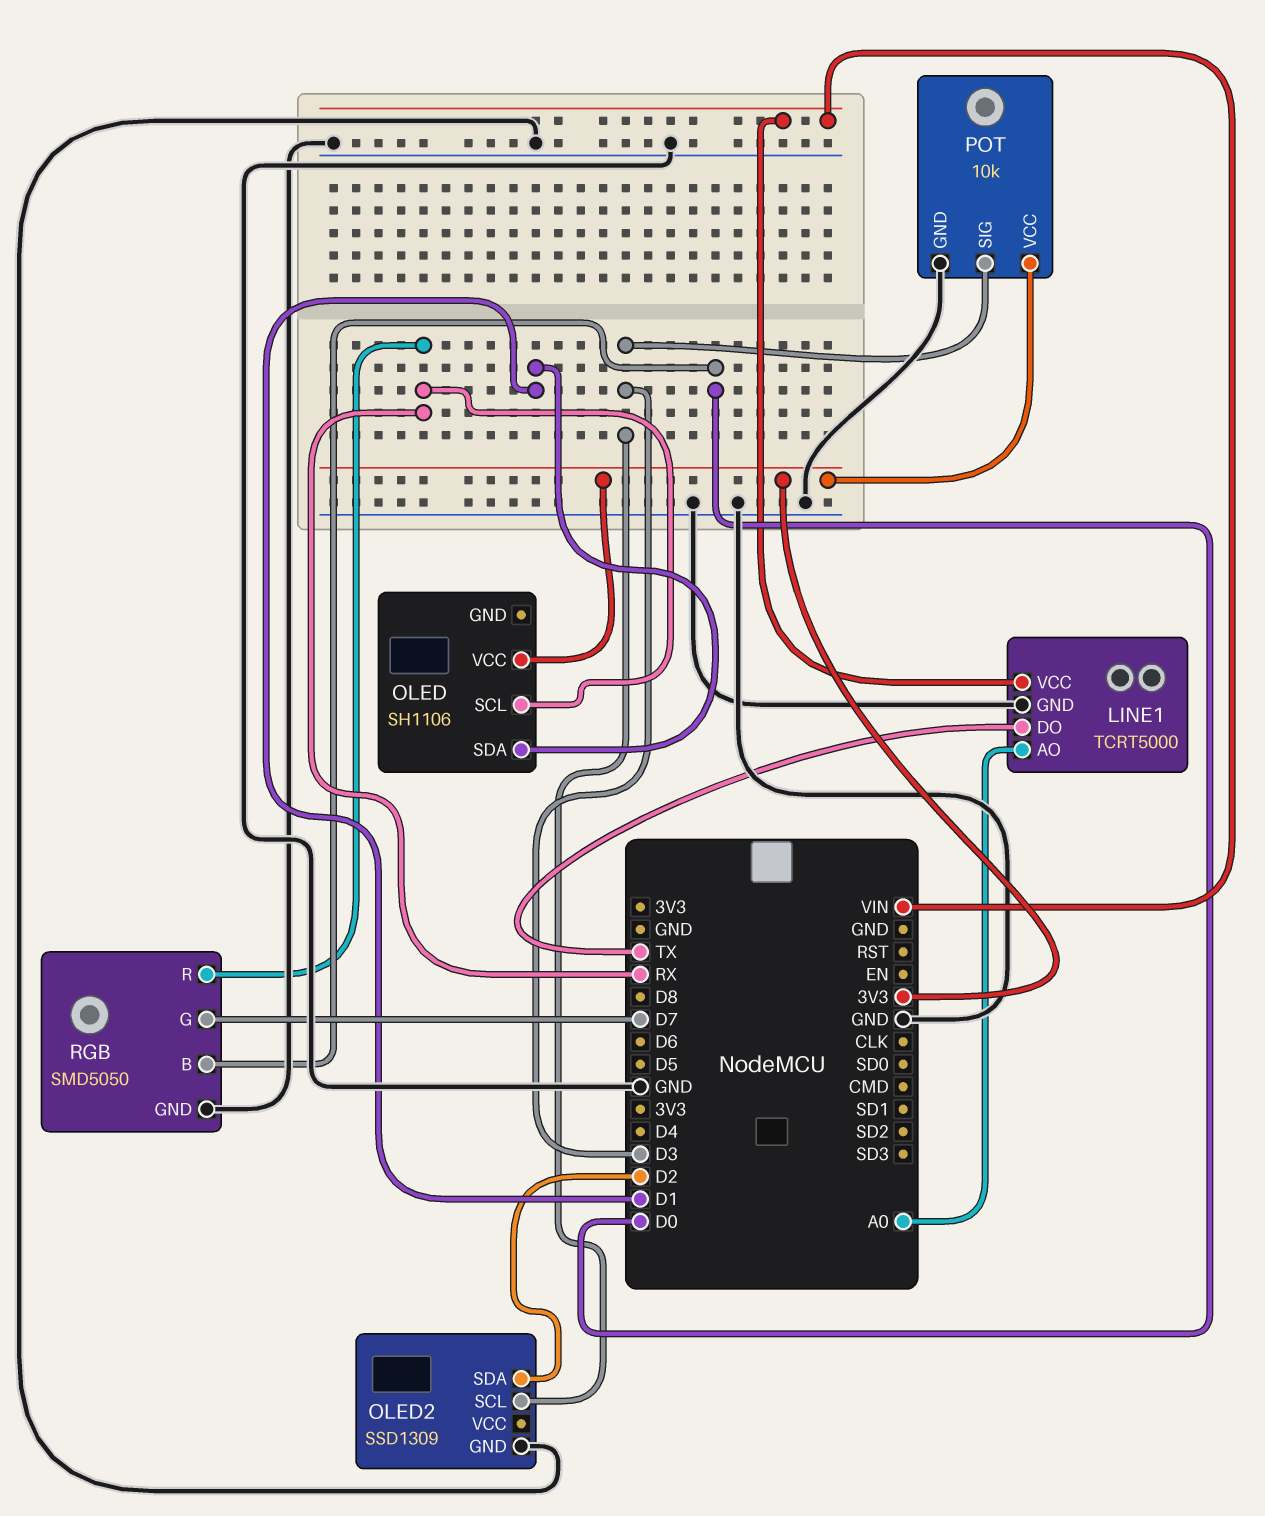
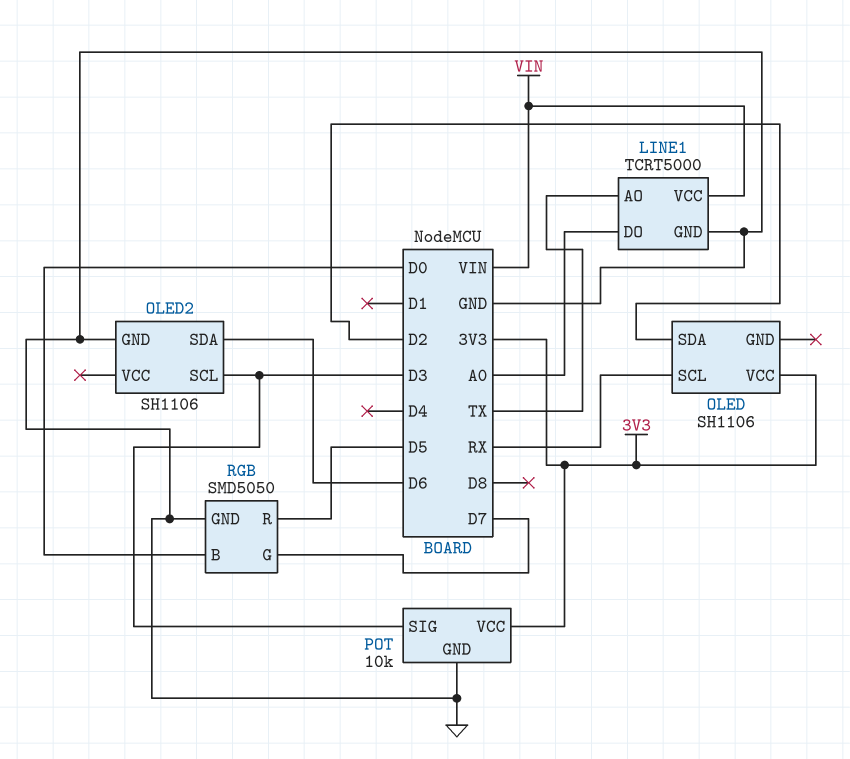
LINE1 pin AO: A0 -> TX
LINE1 pin DO: TX -> A0
OLED pin SDA: D1 -> D2
OLED2: SSD1309 -> SH1106
OLED2 pin SDA: D2 -> D6
RGB pin R: RX -> D5

